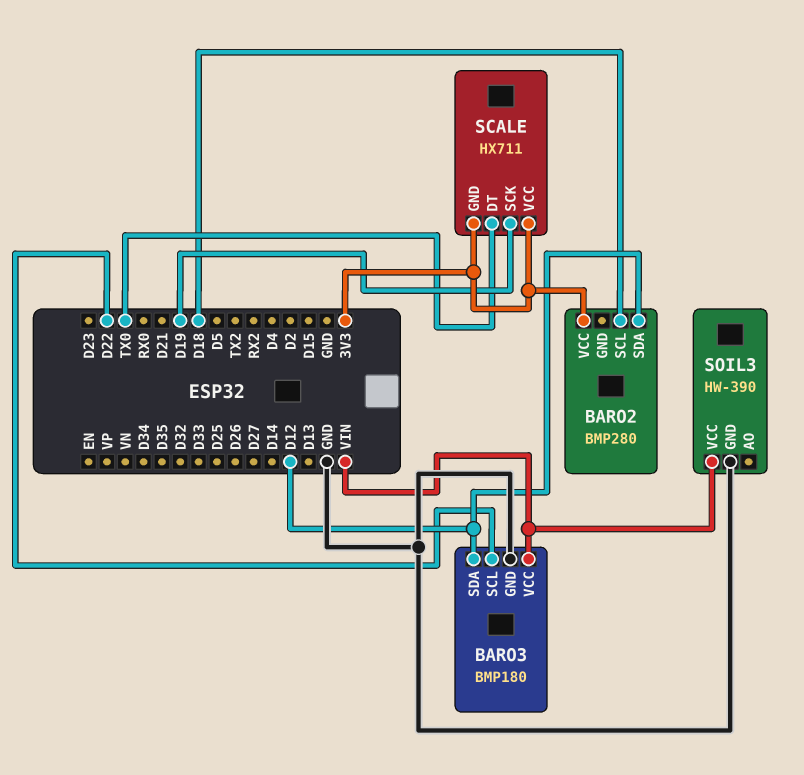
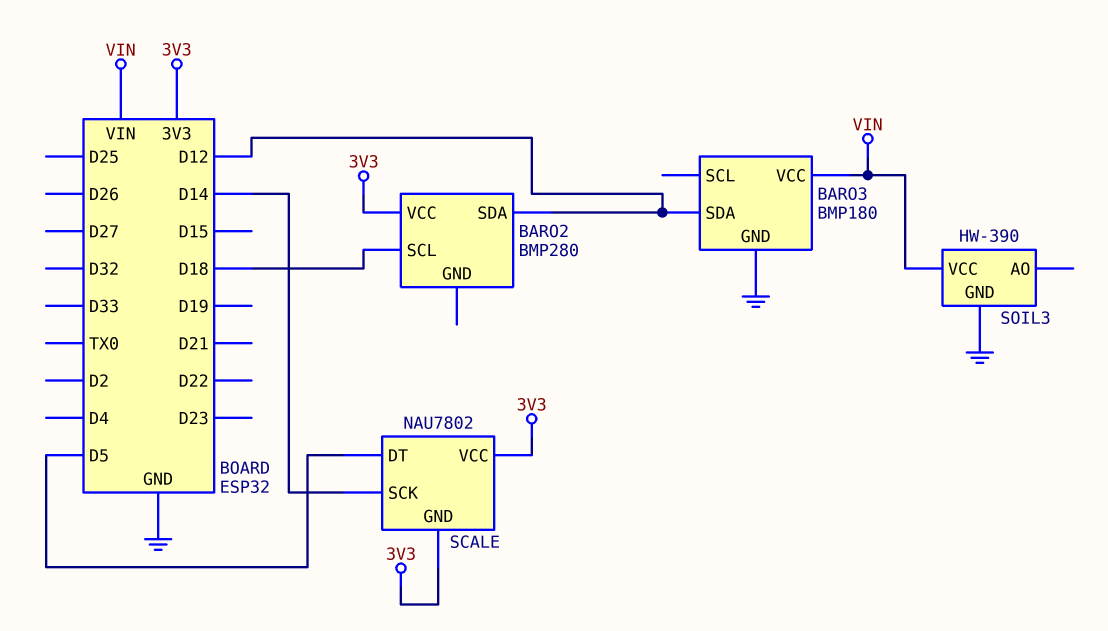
BARO3 pin SCL: D22 -> none
SCALE: HX711 -> NAU7802
SCALE pin DT: TX0 -> D5
SCALE pin SCK: D19 -> D14

